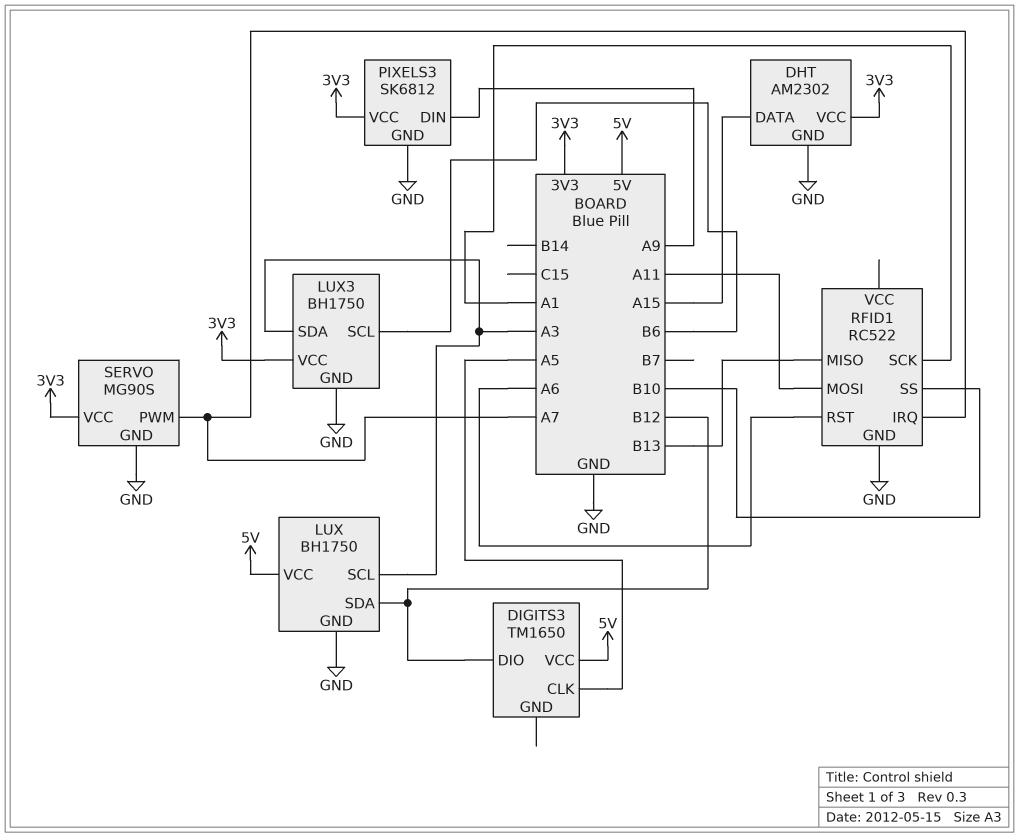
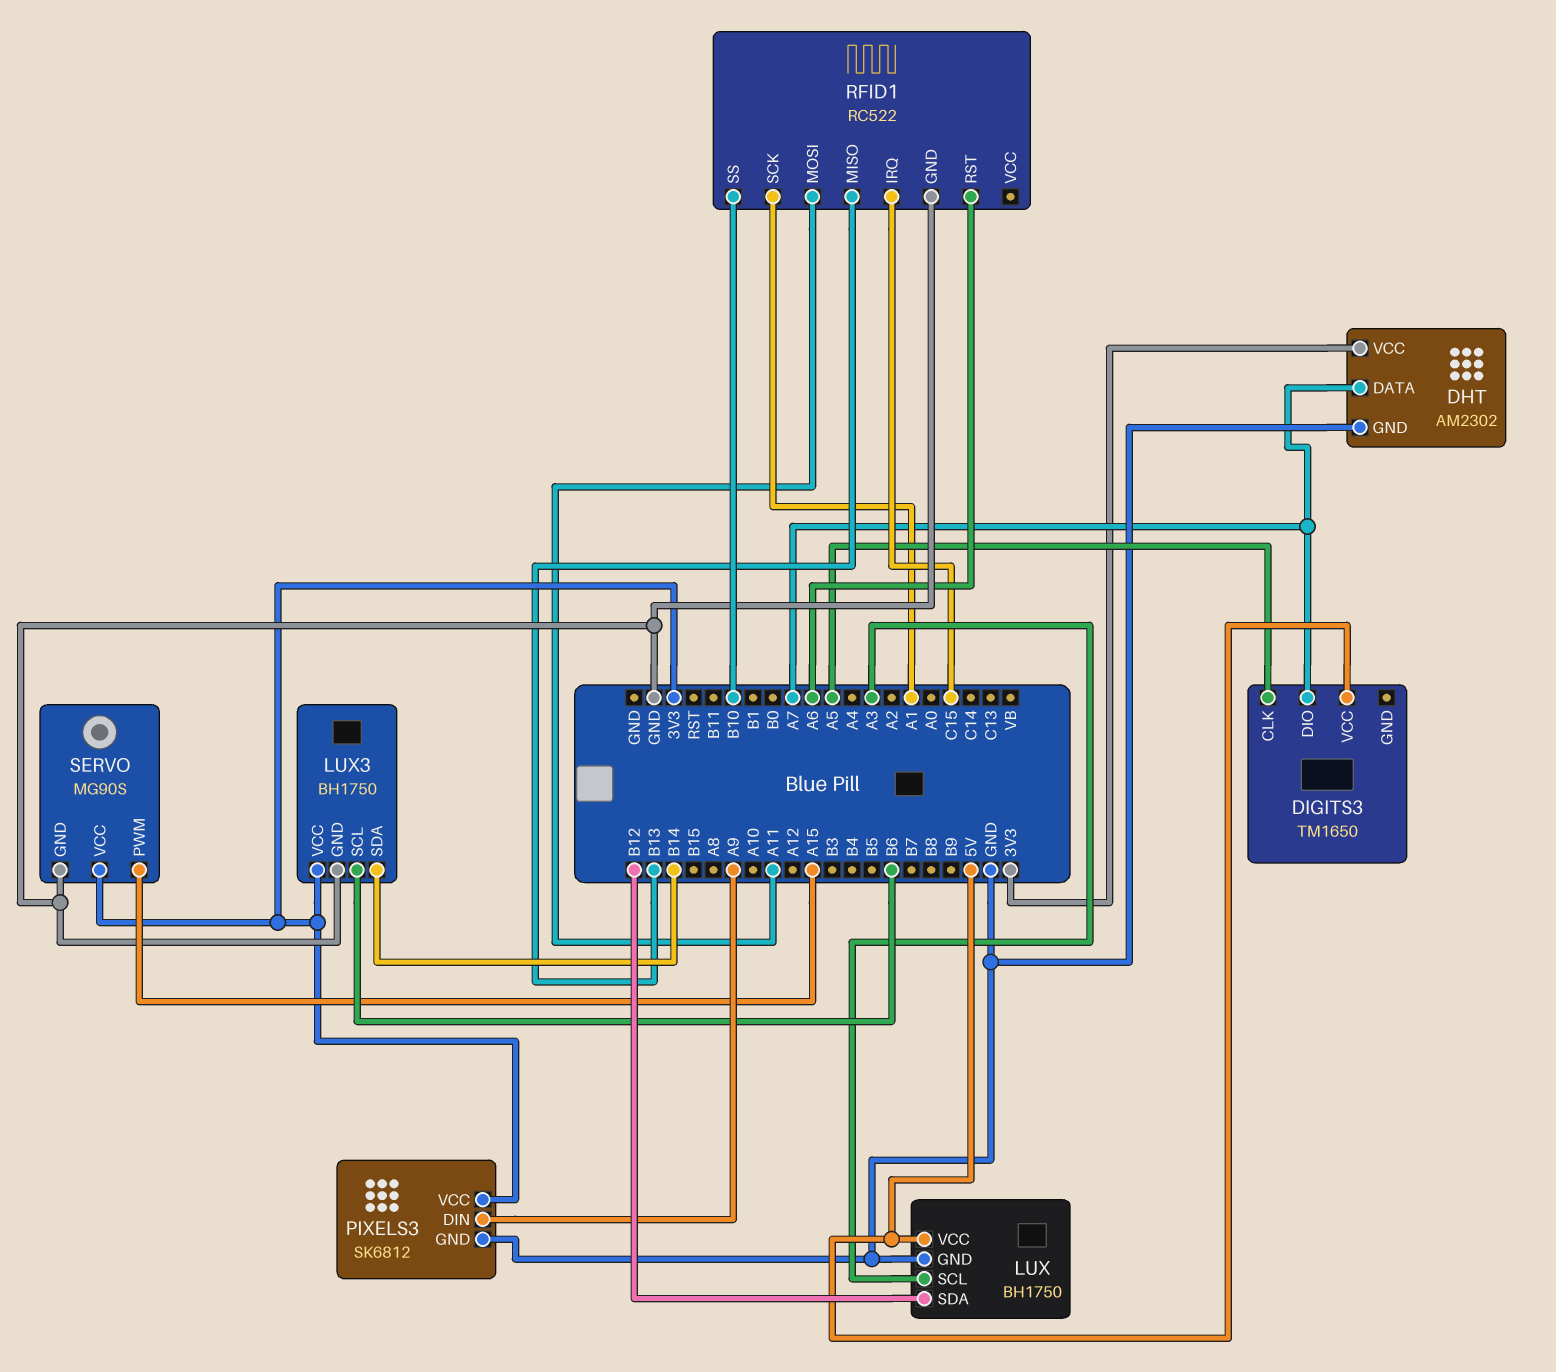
DHT pin DATA: A15 -> A7
DIGITS3 pin DIO: B12 -> A7
LUX3 pin SDA: A3 -> B14
RFID1 pin IRQ: A7 -> C15
SERVO pin PWM: A7 -> A15

